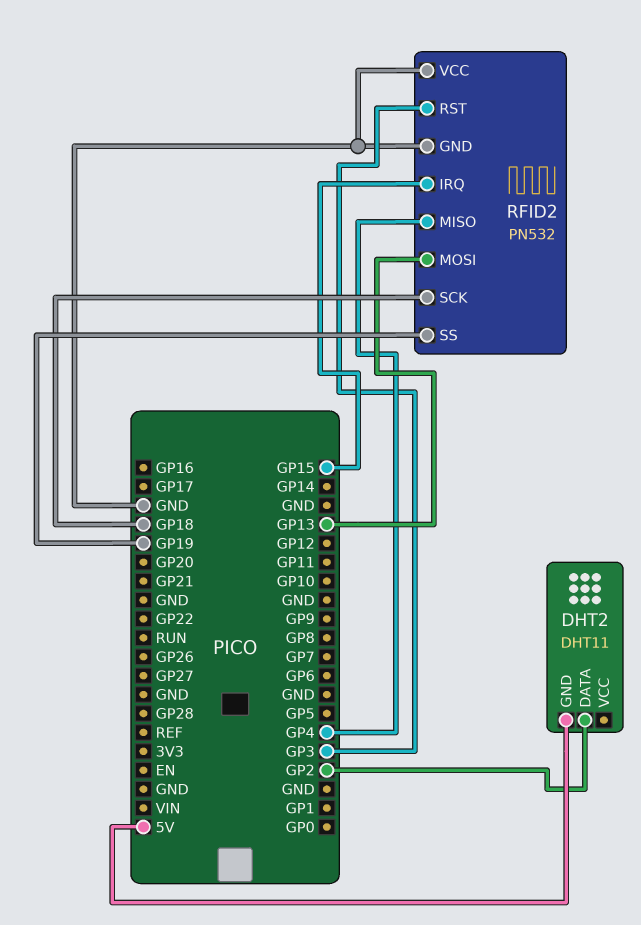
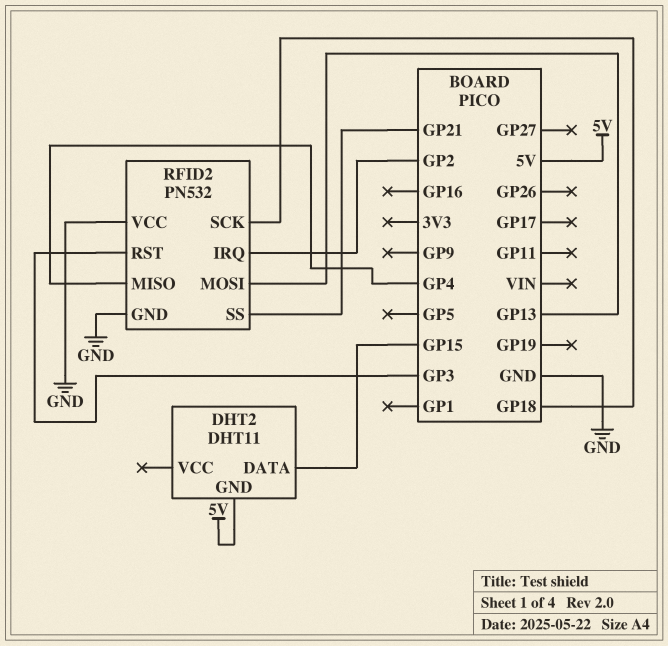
DHT2 pin DATA: GP2 -> GP15
RFID2 pin IRQ: GP15 -> GP2
RFID2 pin SS: GP19 -> GP21

